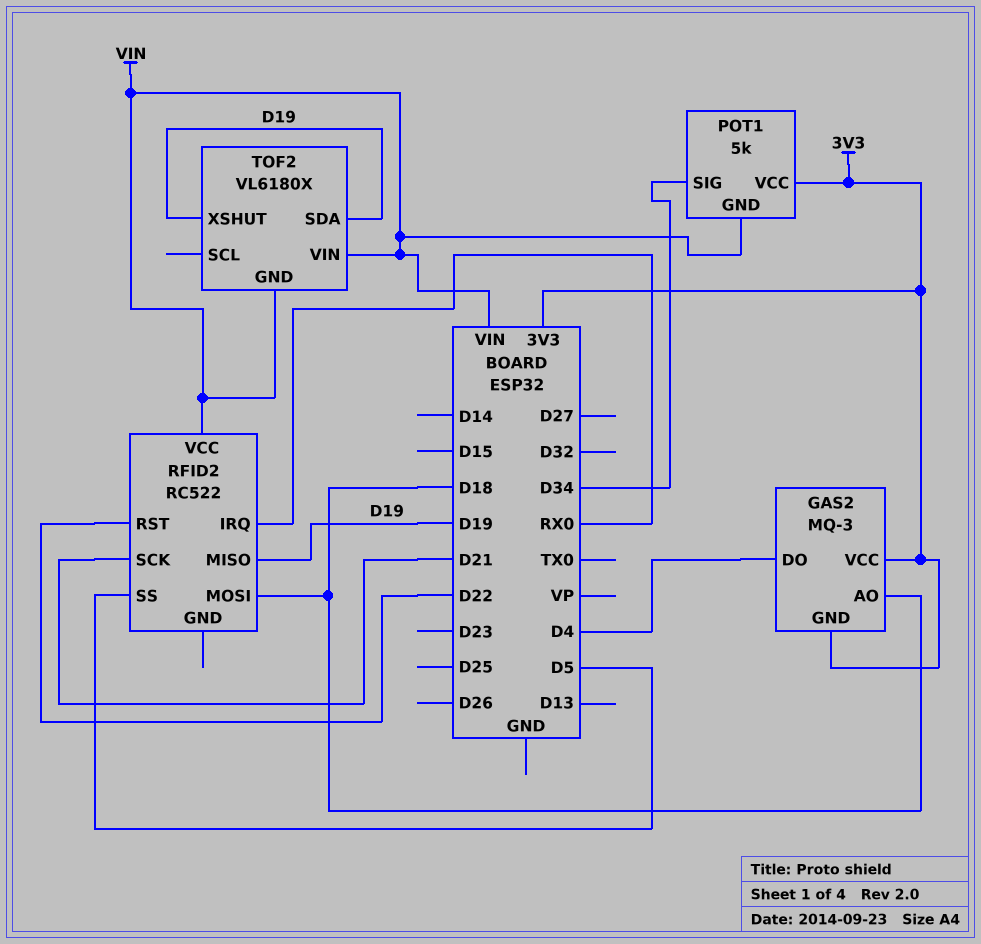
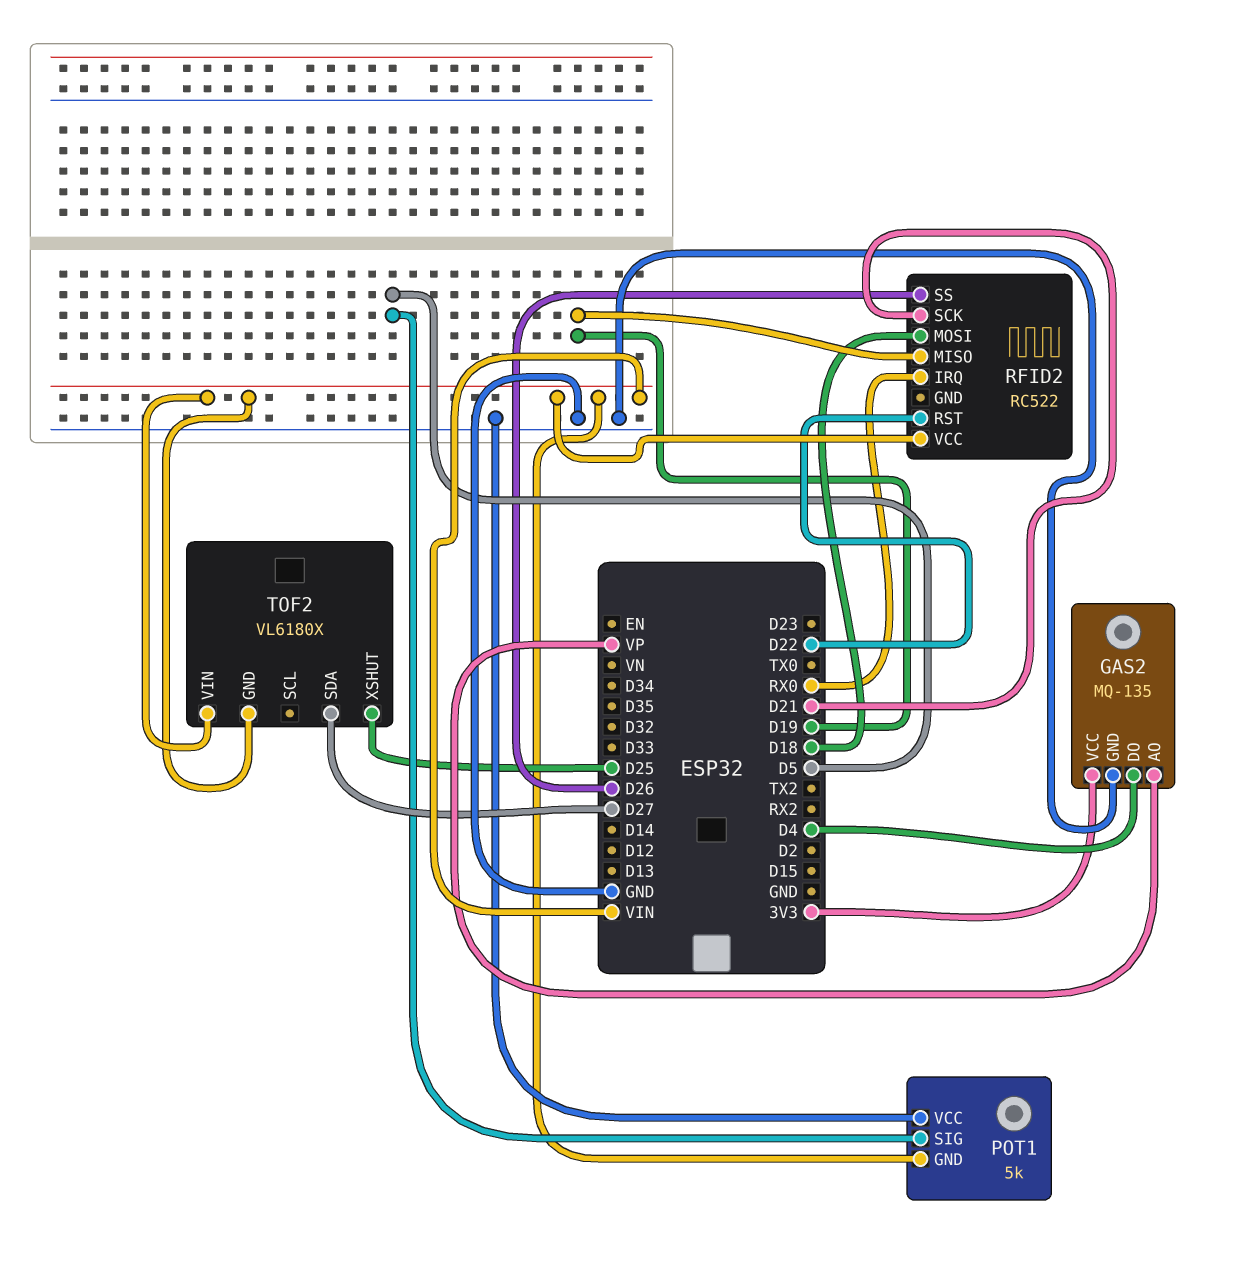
GAS2: MQ-3 -> MQ-135
GAS2 pin AO: D18 -> VP
GAS2 pin GND: 3V3 -> GND
POT1 pin SIG: D34 -> D5
POT1 pin VCC: 3V3 -> GND
RFID2 pin SS: D5 -> D26
TOF2 pin SDA: D19 -> D27
TOF2 pin XSHUT: D19 -> D25

